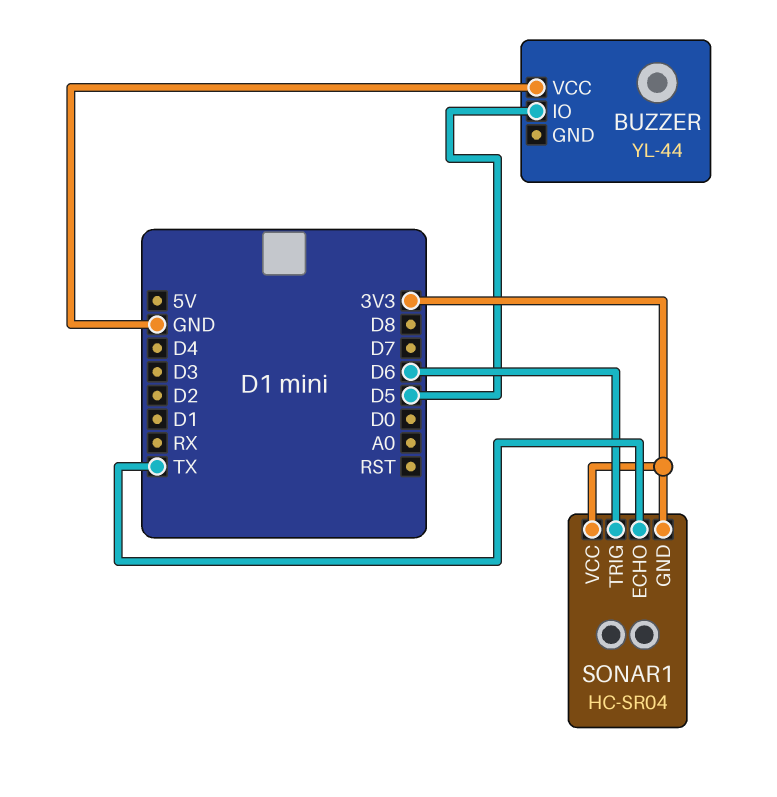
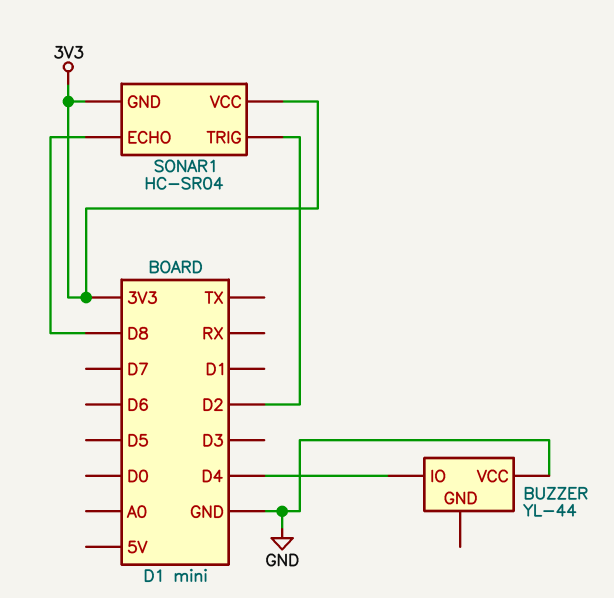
BUZZER pin IO: D5 -> D4
SONAR1 pin ECHO: TX -> D8
SONAR1 pin TRIG: D6 -> D2

